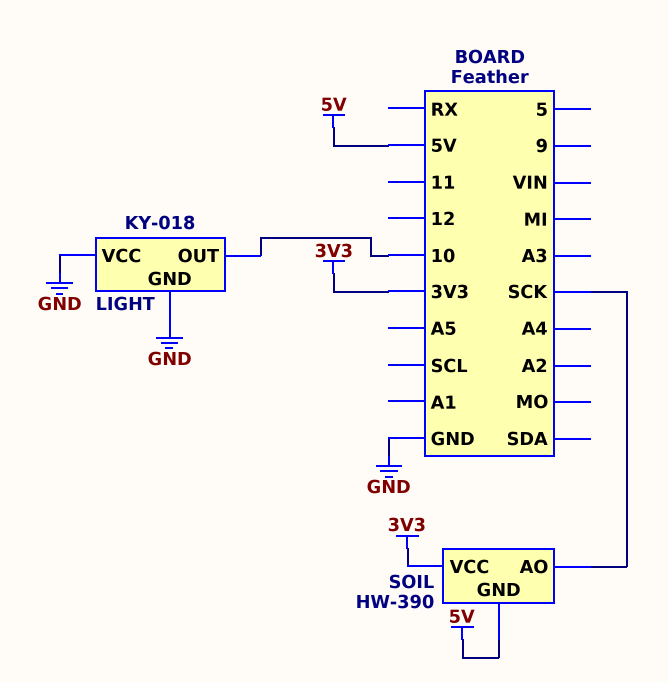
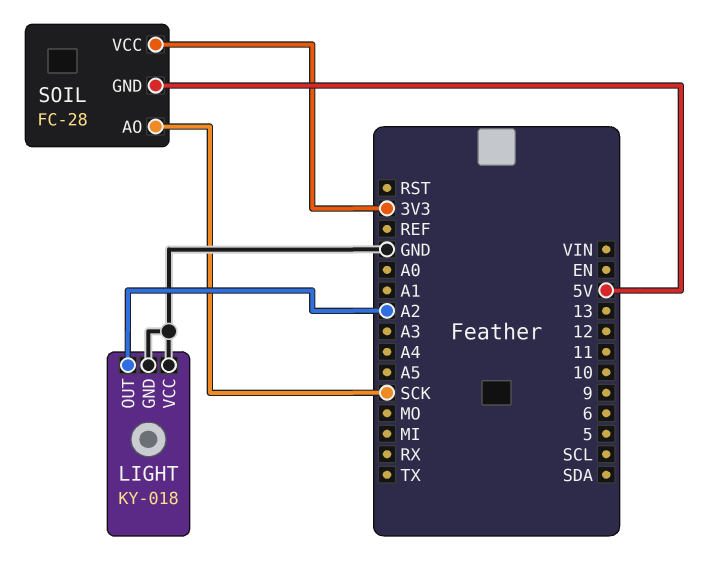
LIGHT pin OUT: 10 -> A2
SOIL: HW-390 -> FC-28

